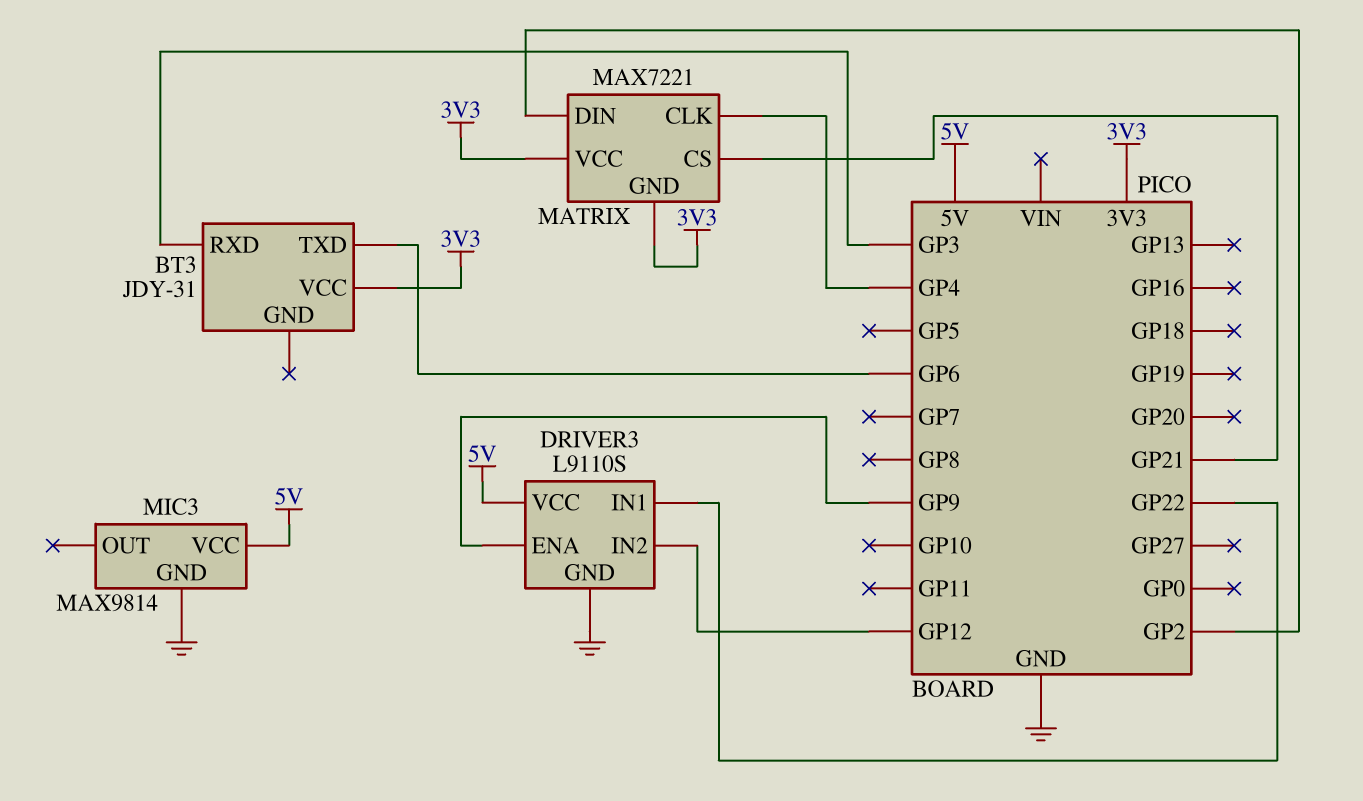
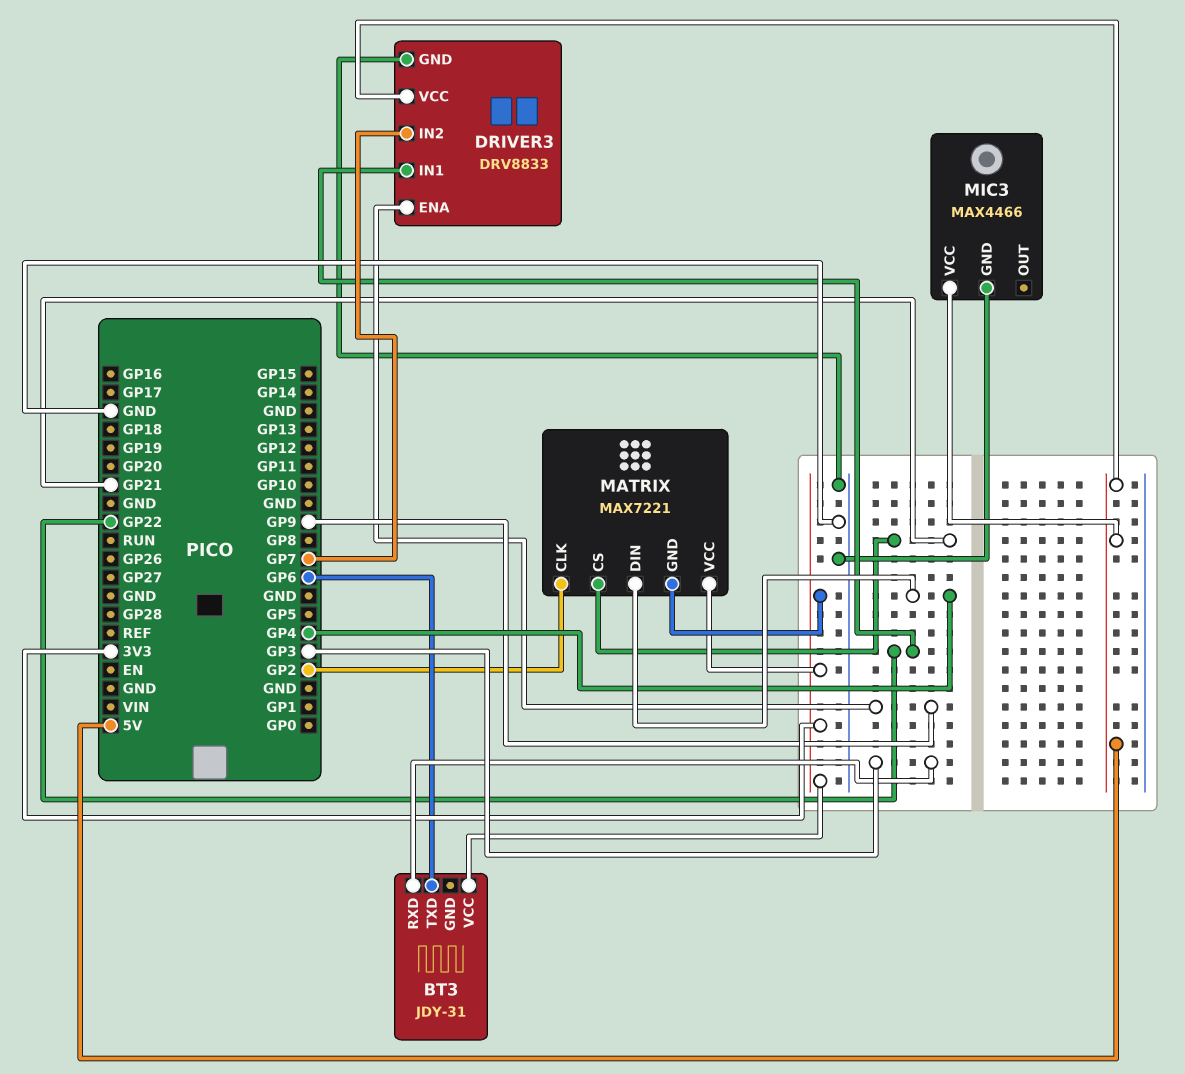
DRIVER3: L9110S -> DRV8833
DRIVER3 pin IN2: GP12 -> GP7
MATRIX pin CLK: GP4 -> GP2
MATRIX pin DIN: GP2 -> GP4
MIC3: MAX9814 -> MAX4466

